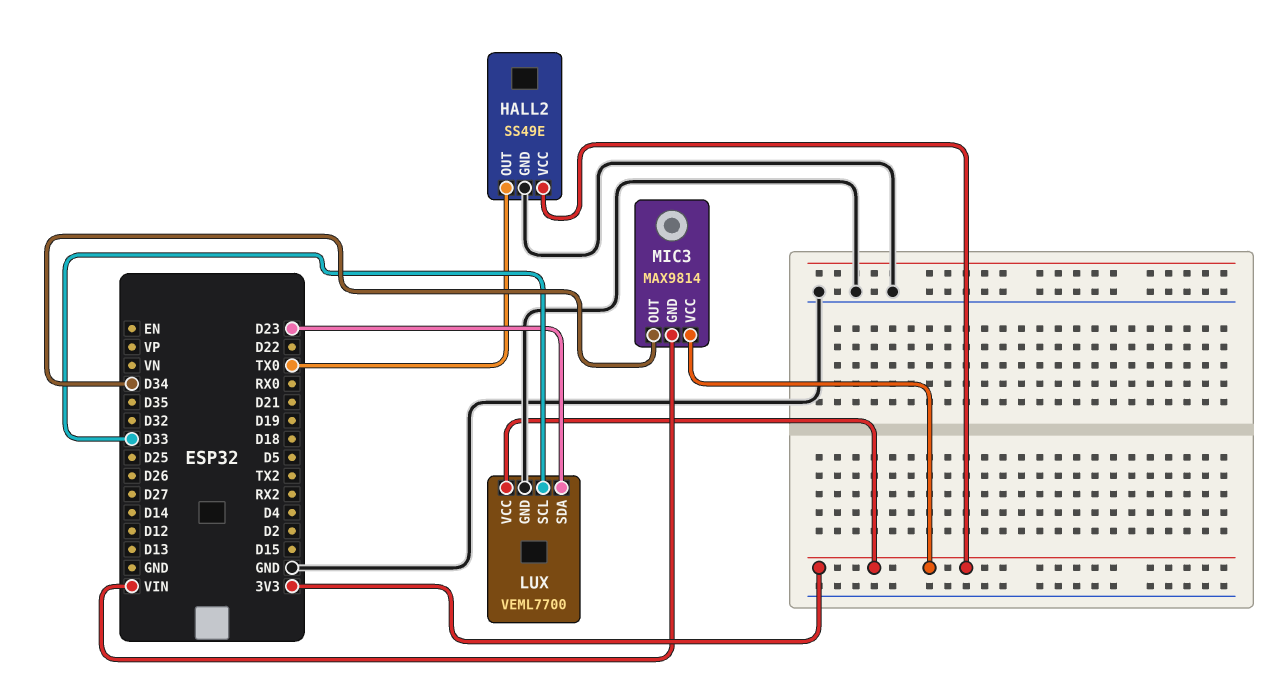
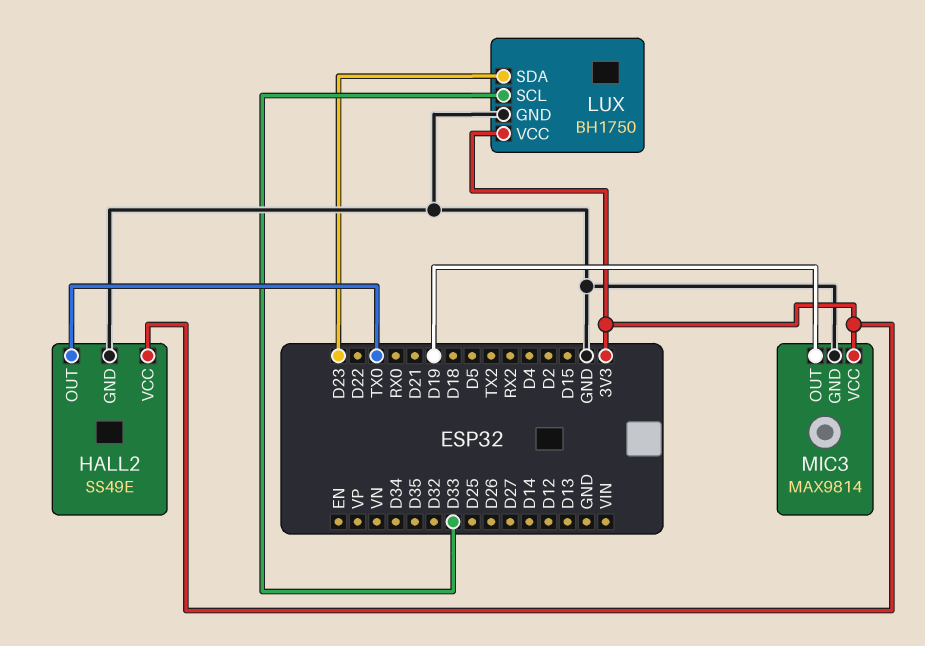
LUX: VEML7700 -> BH1750
MIC3 pin GND: VIN -> GND
MIC3 pin OUT: D34 -> D19

